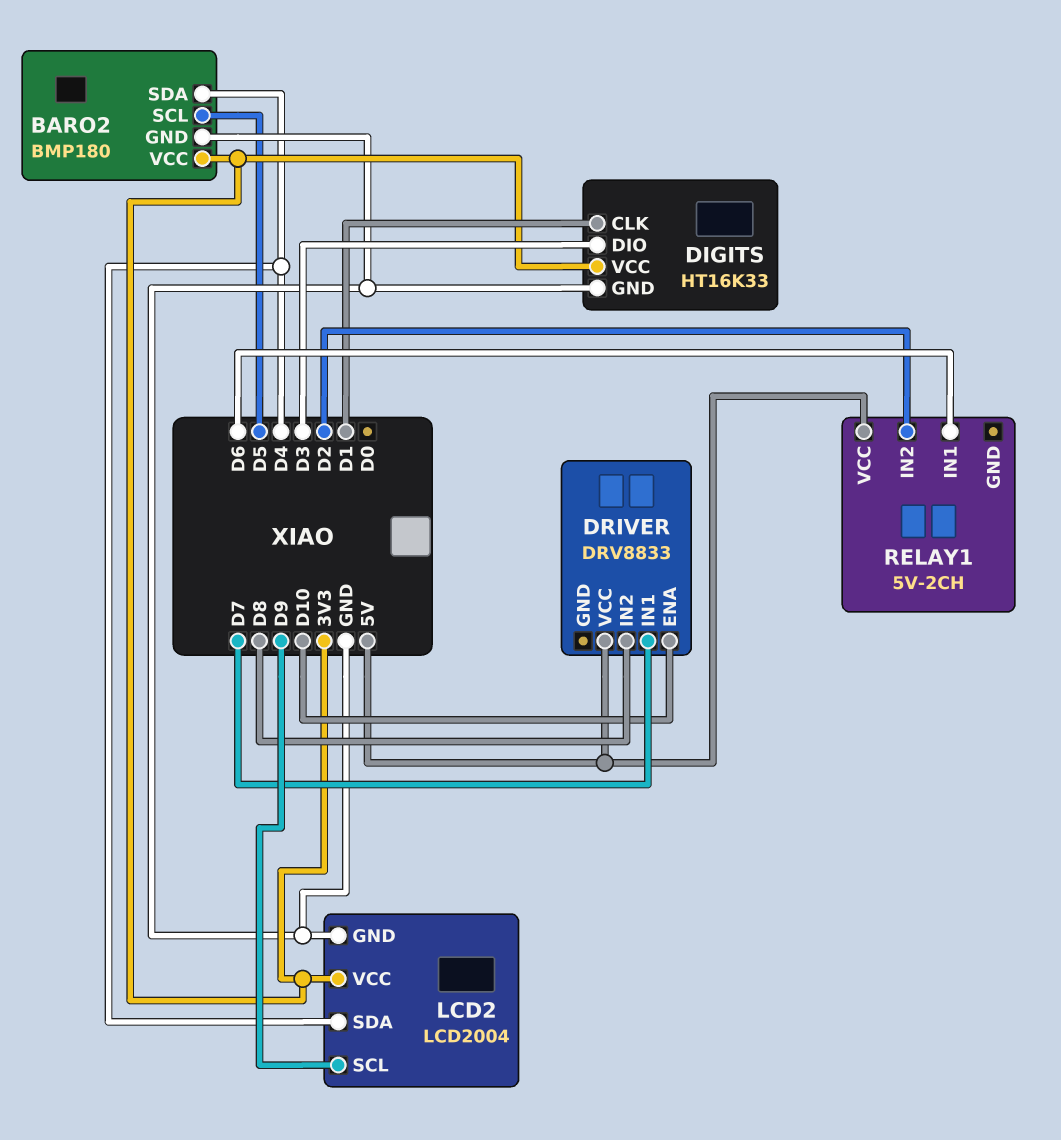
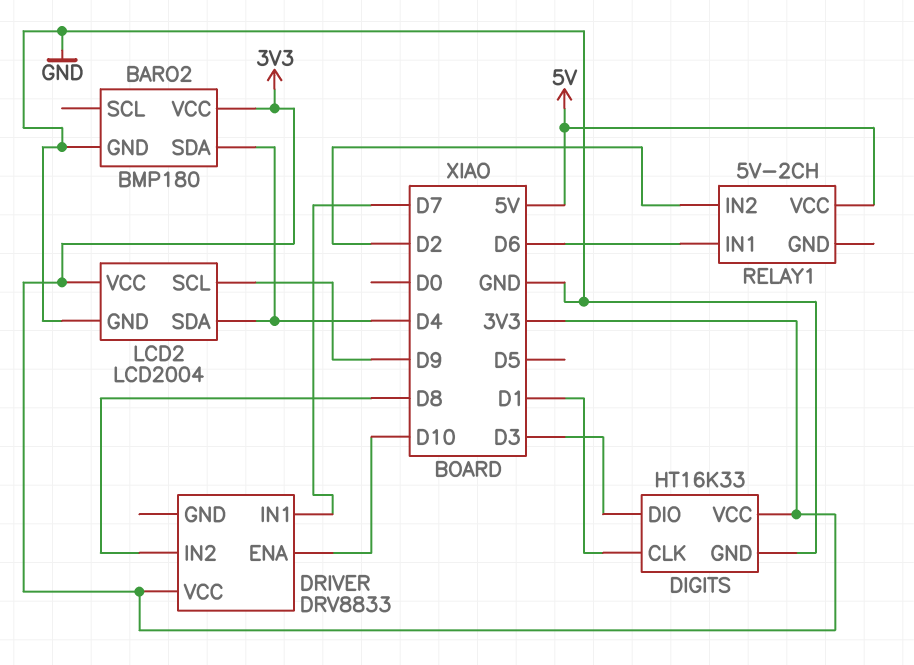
BARO2 pin SCL: D5 -> none
DRIVER pin VCC: 5V -> 3V3

